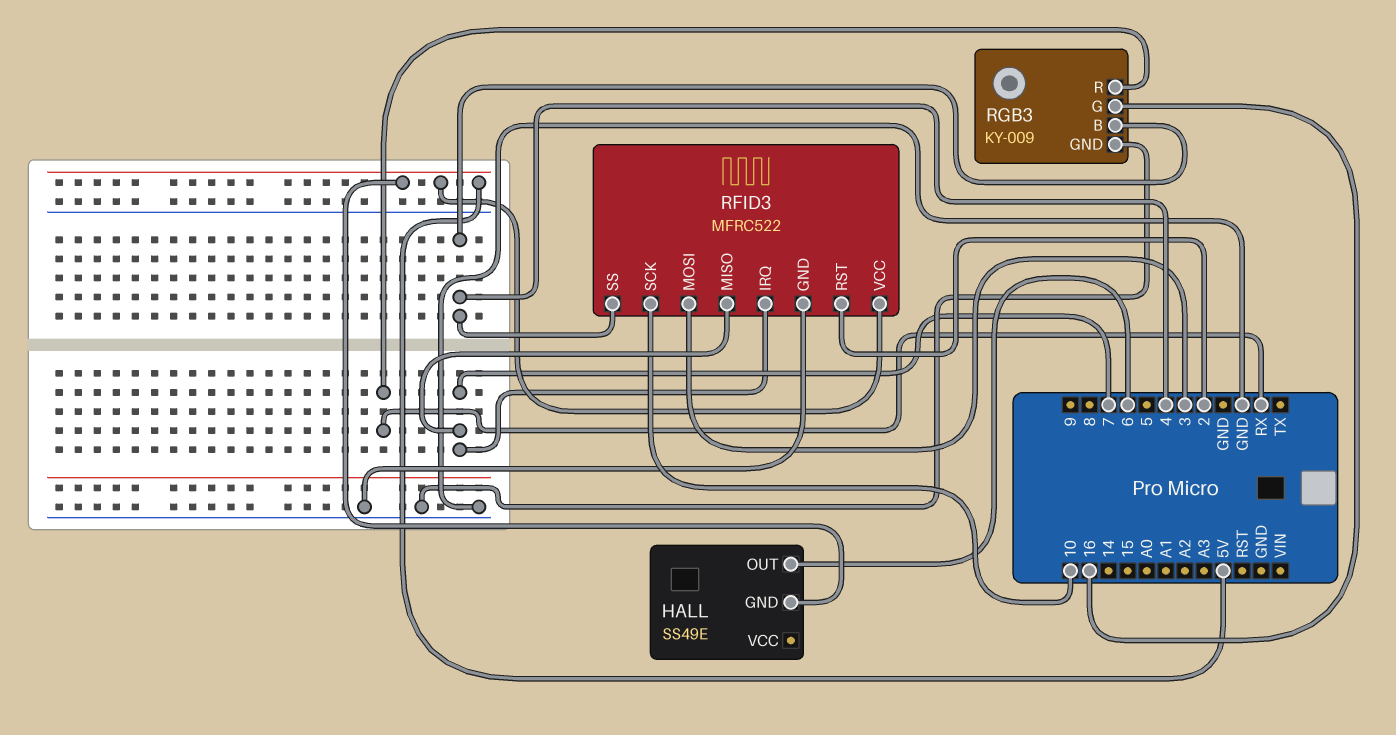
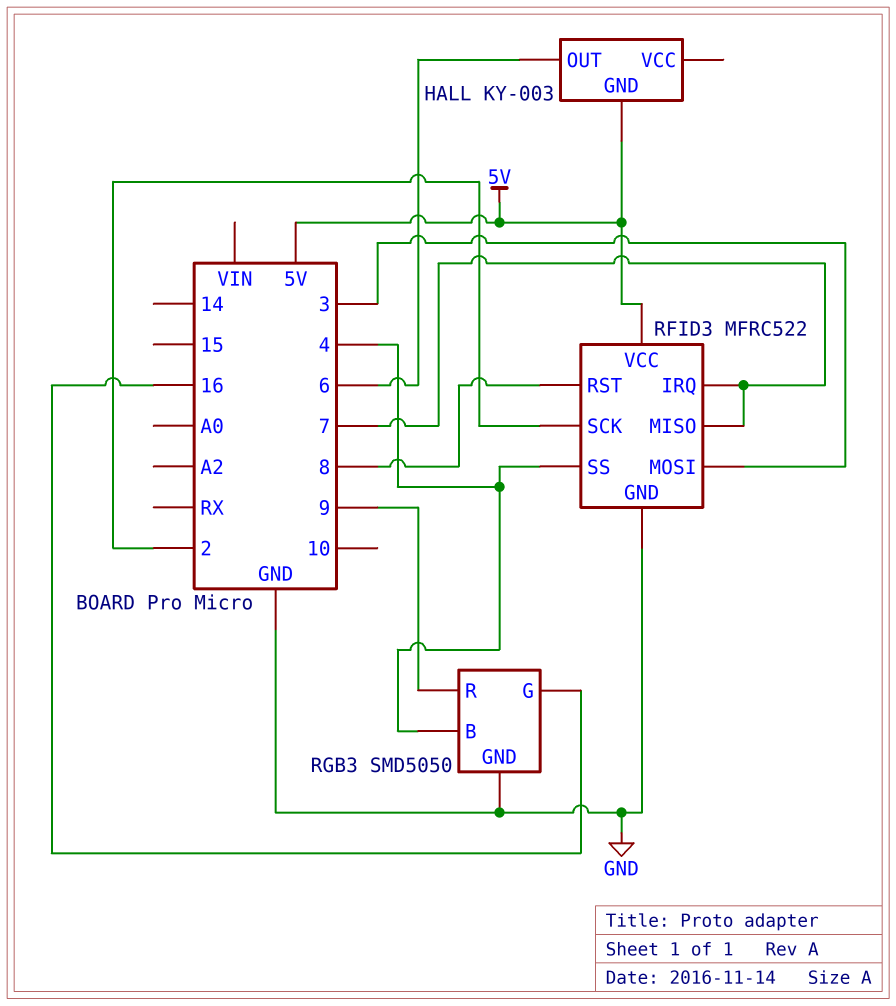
HALL: SS49E -> KY-003
RFID3 pin RST: 2 -> 8
RFID3 pin SCK: 10 -> 2
RGB3: KY-009 -> SMD5050
RGB3 pin R: RX -> 9

